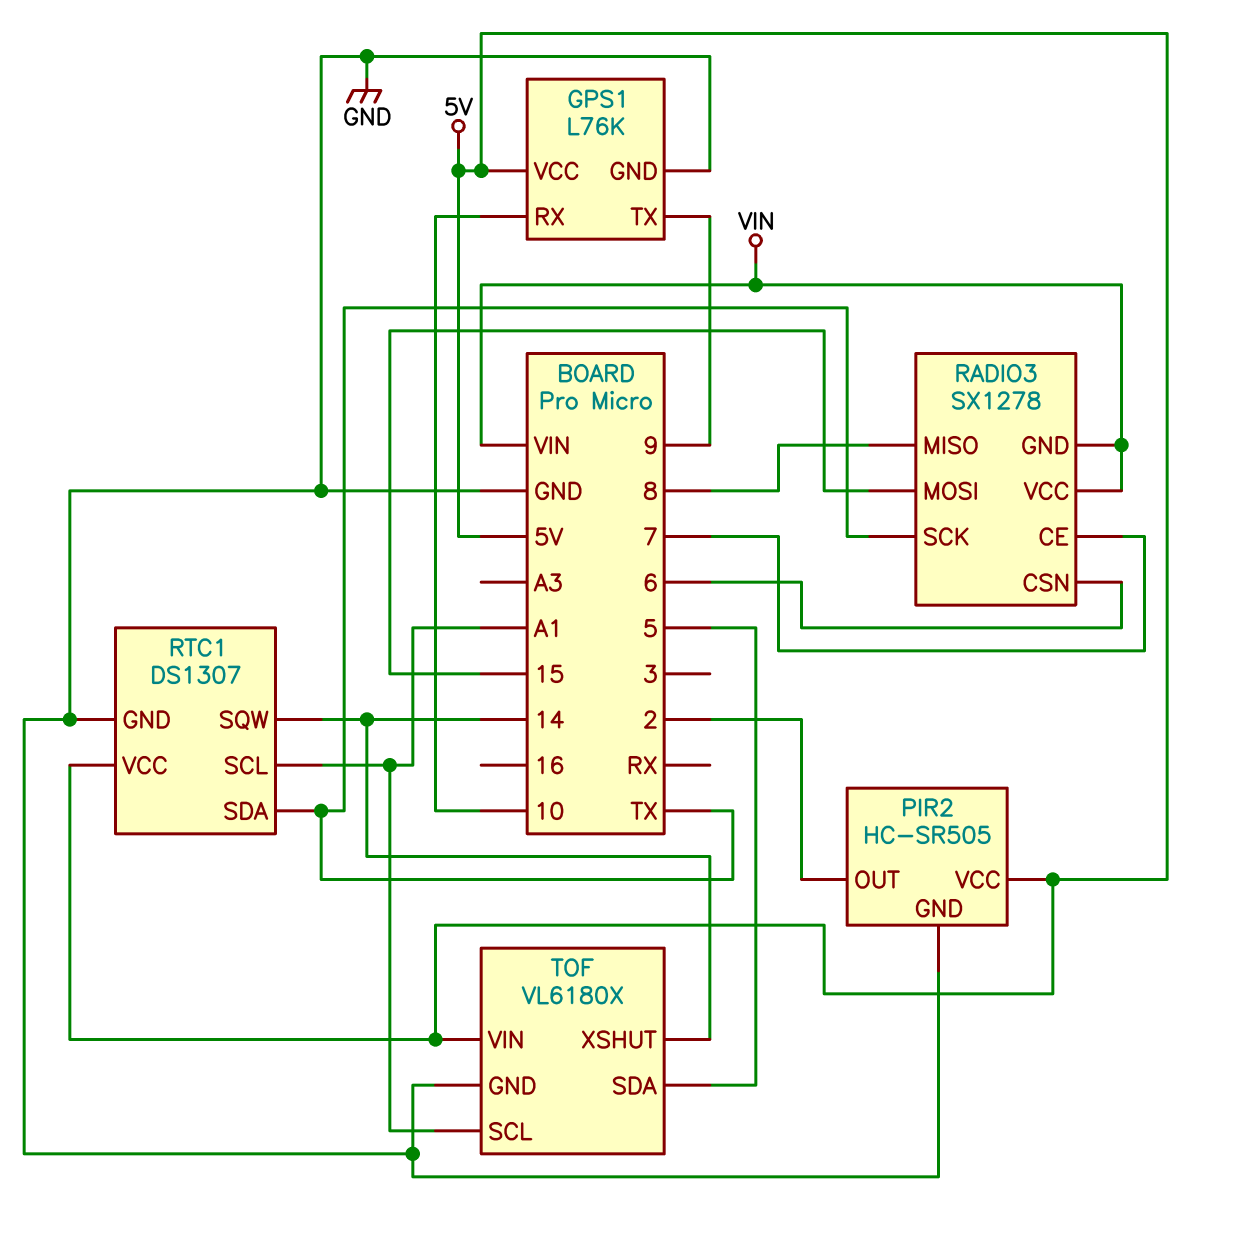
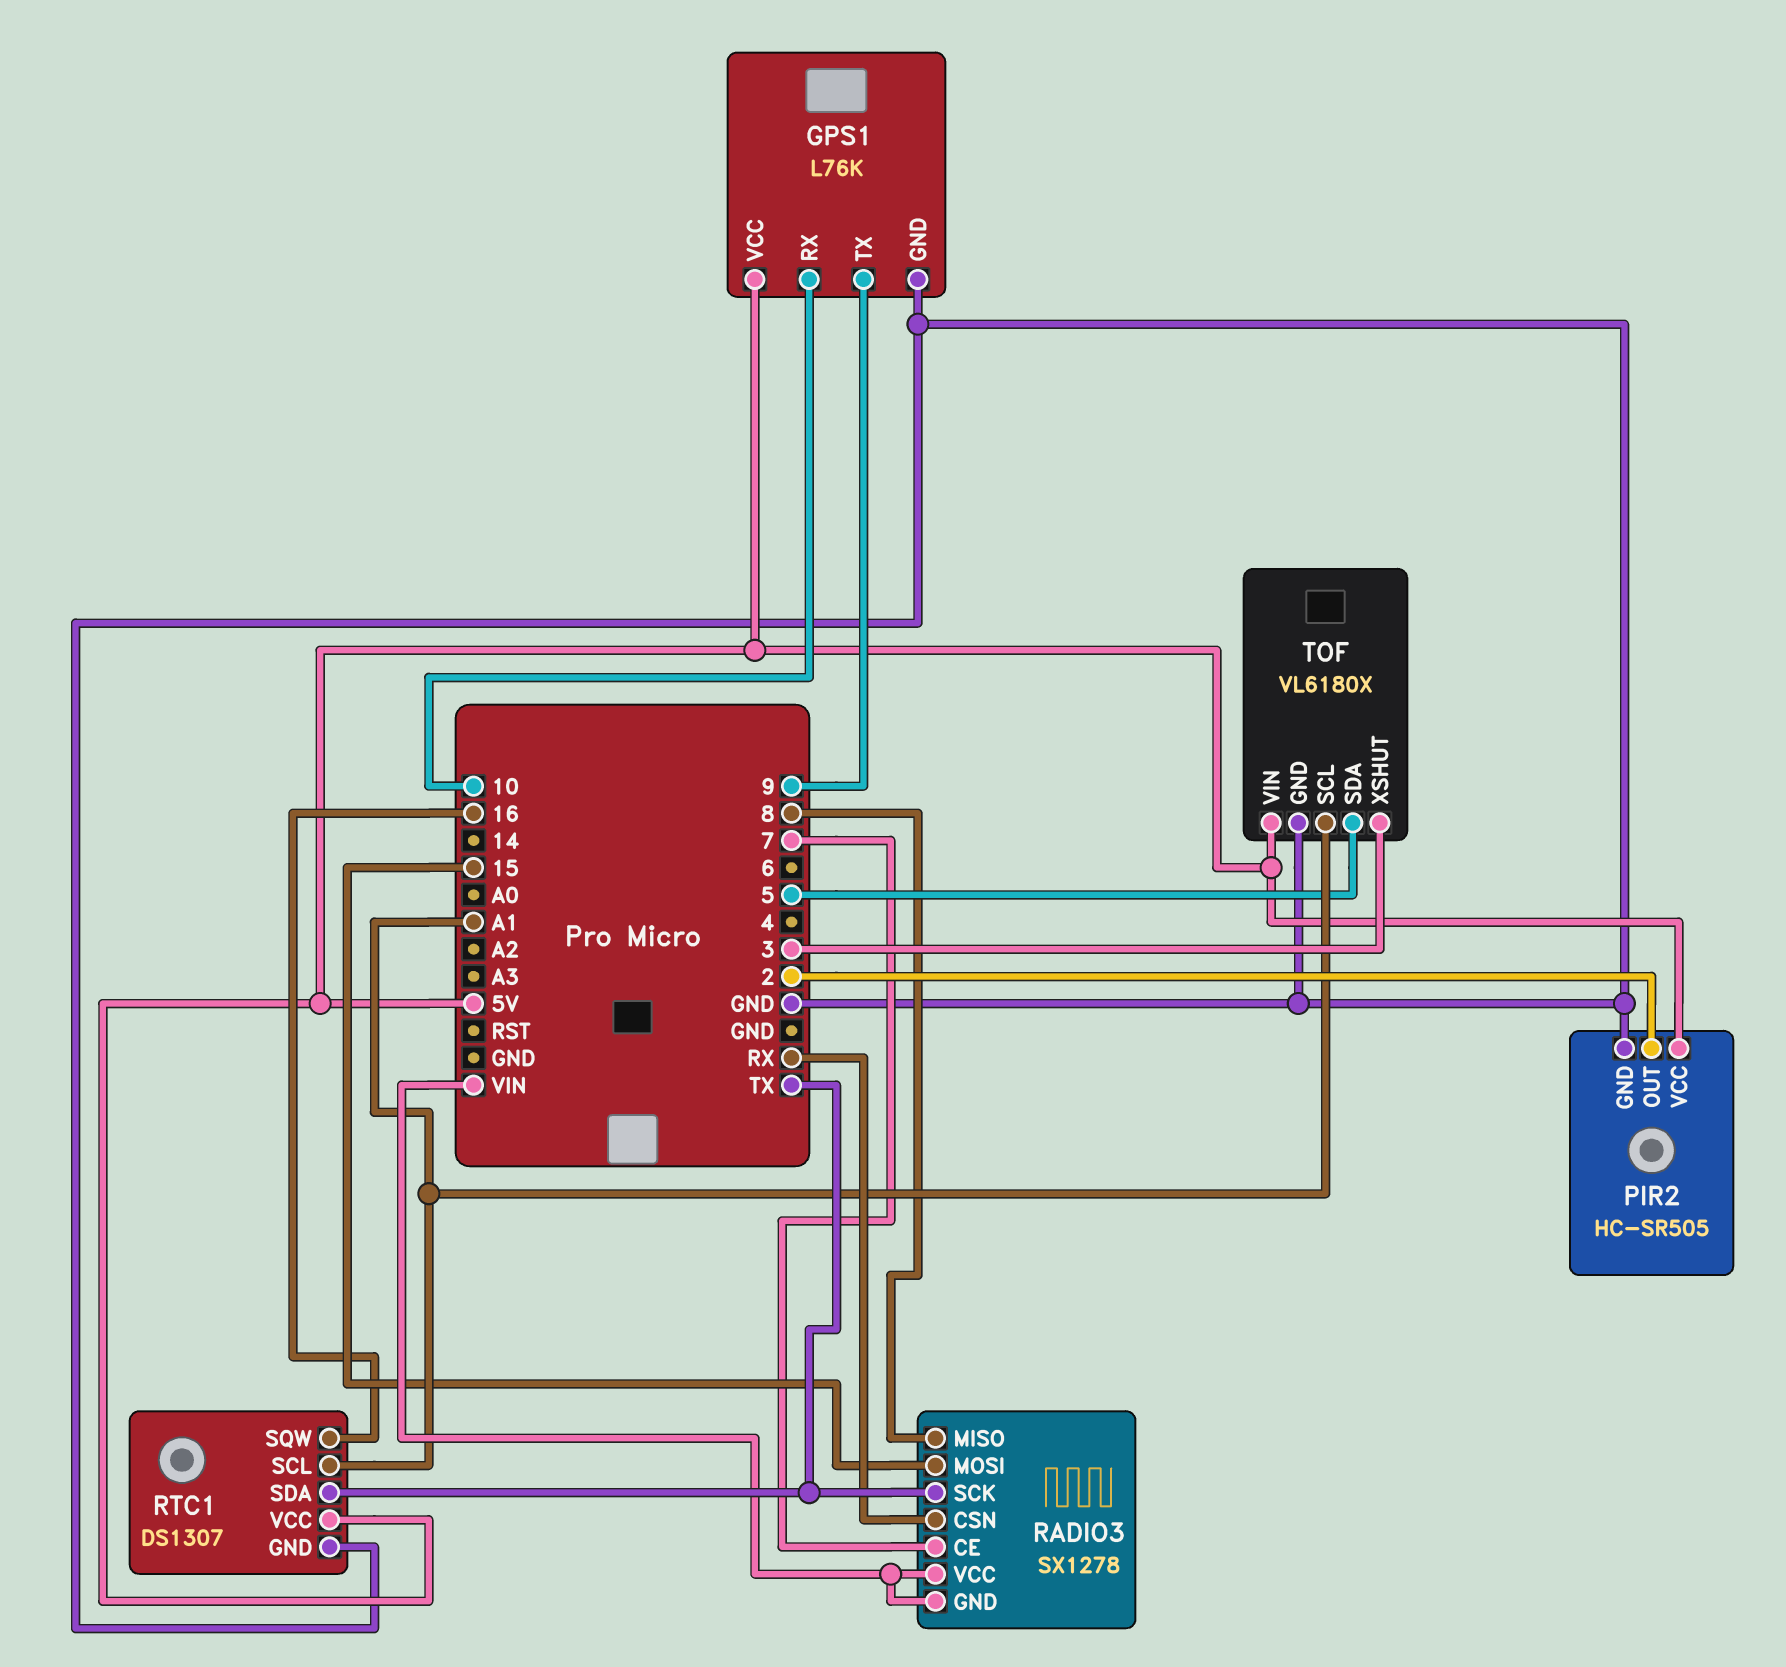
RADIO3 pin CSN: 6 -> RX
RTC1 pin SQW: 14 -> 16
TOF pin XSHUT: 14 -> 3

